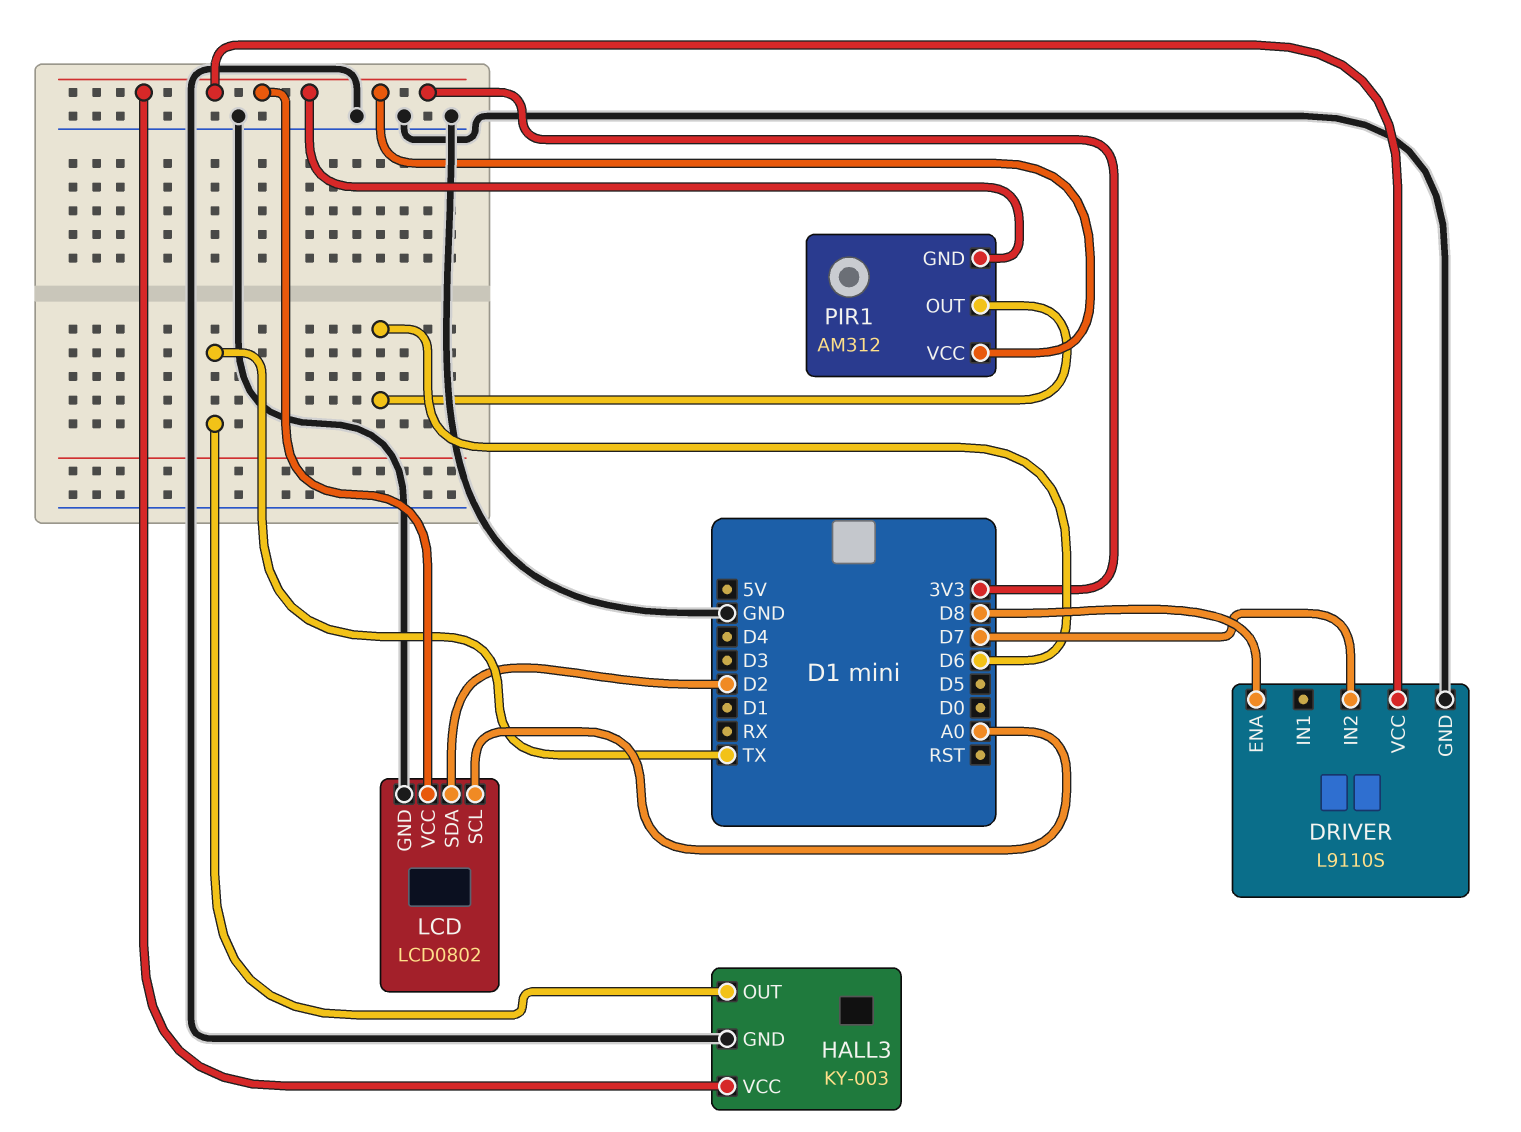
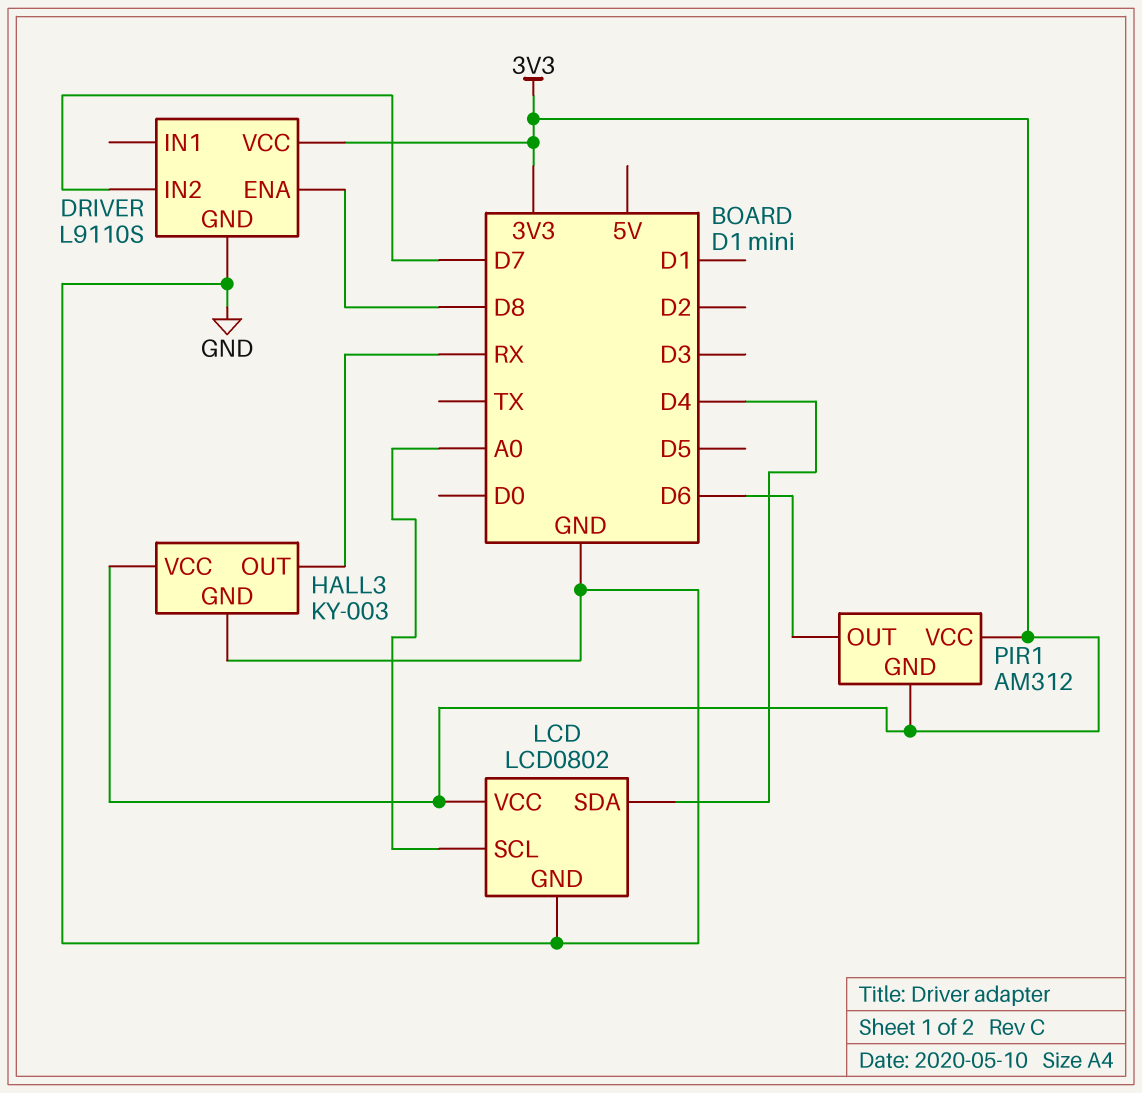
HALL3 pin OUT: TX -> RX
LCD pin SDA: D2 -> D4

